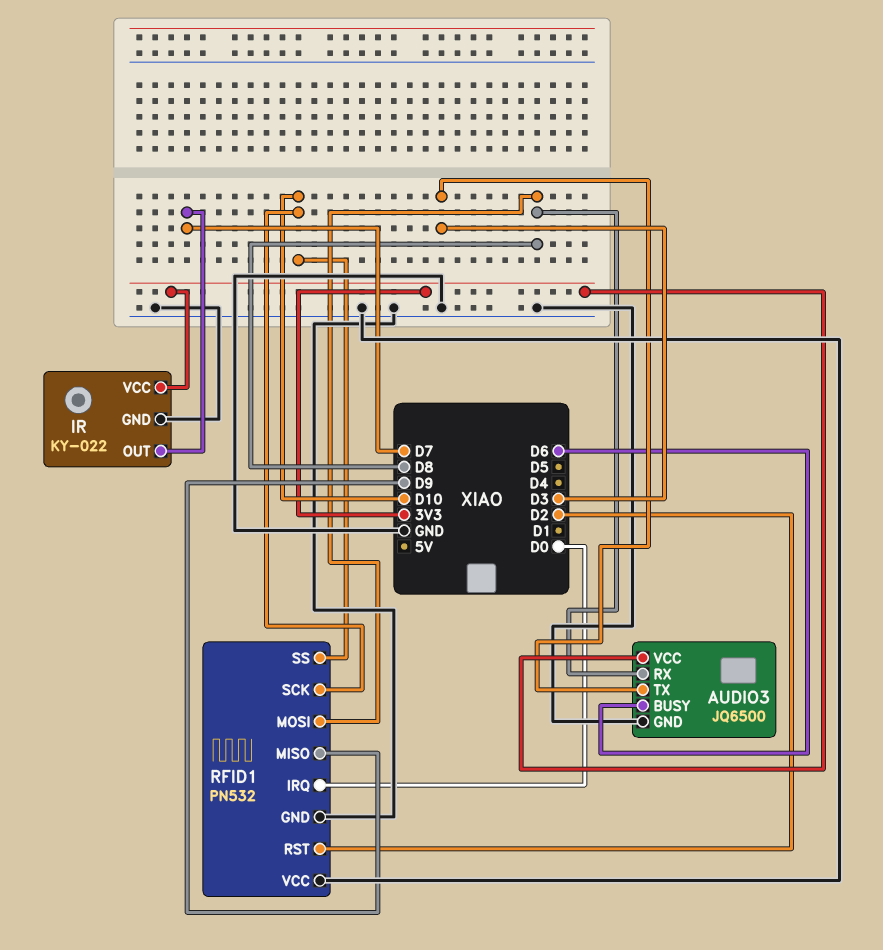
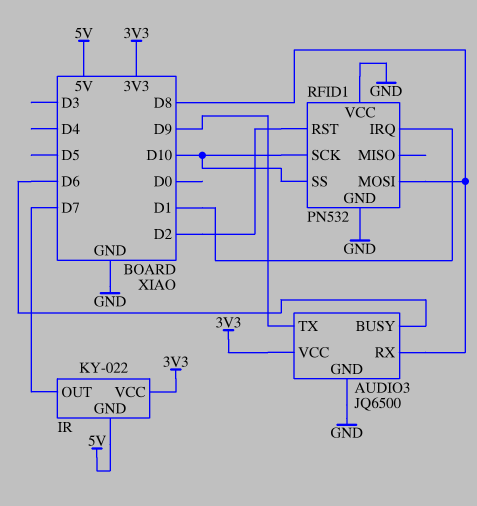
AUDIO3 pin TX: D3 -> D9
IR pin GND: GND -> 5V
RFID1 pin IRQ: D0 -> D1
RFID1 pin MISO: D9 -> none

